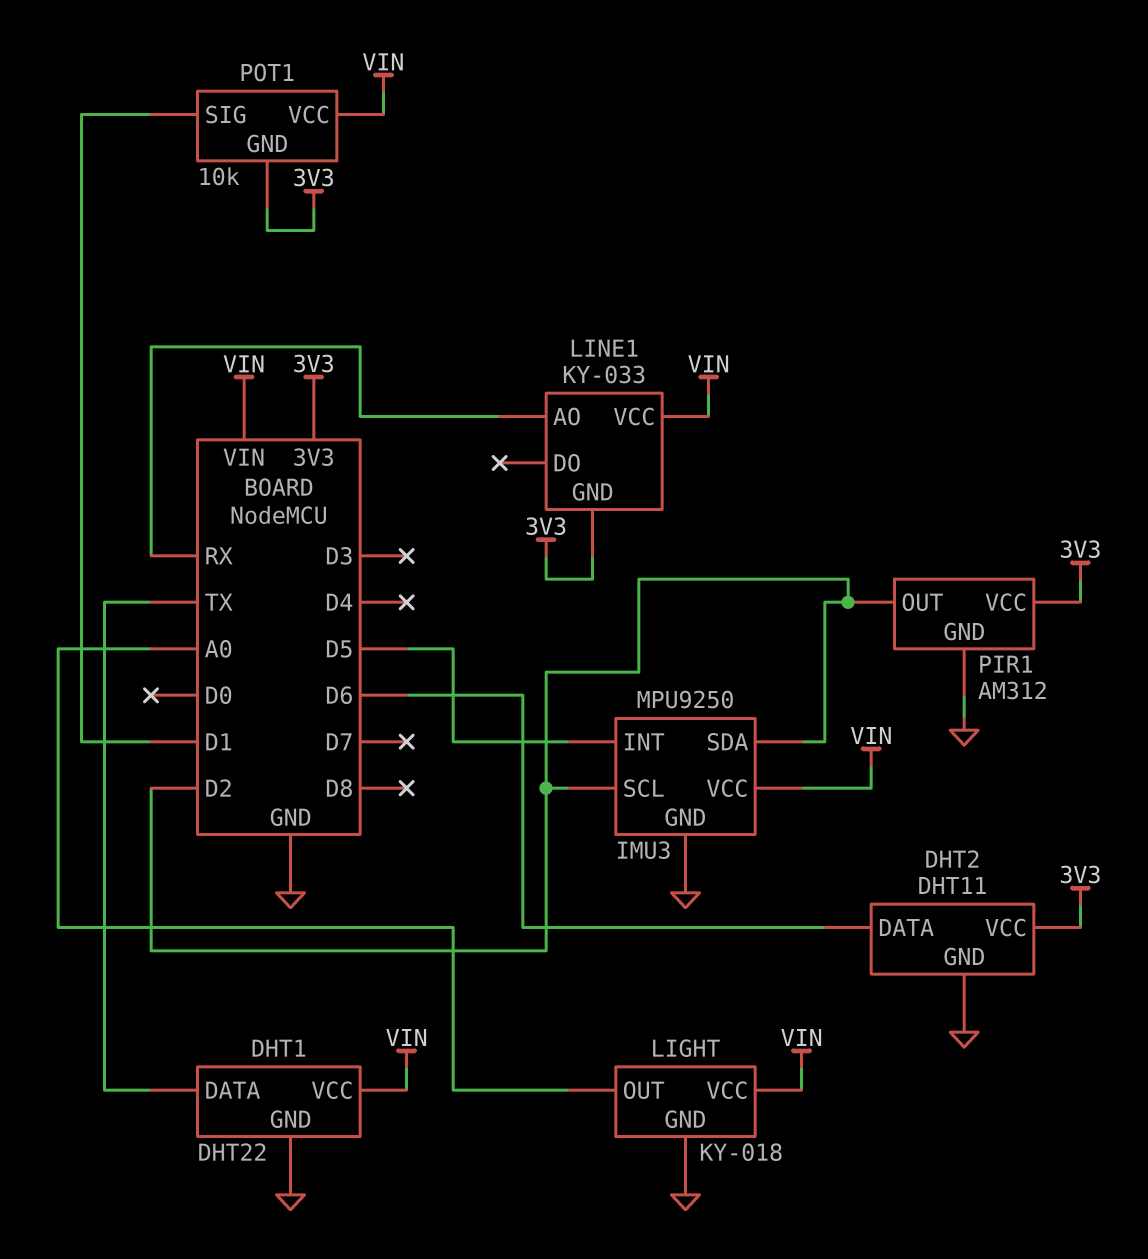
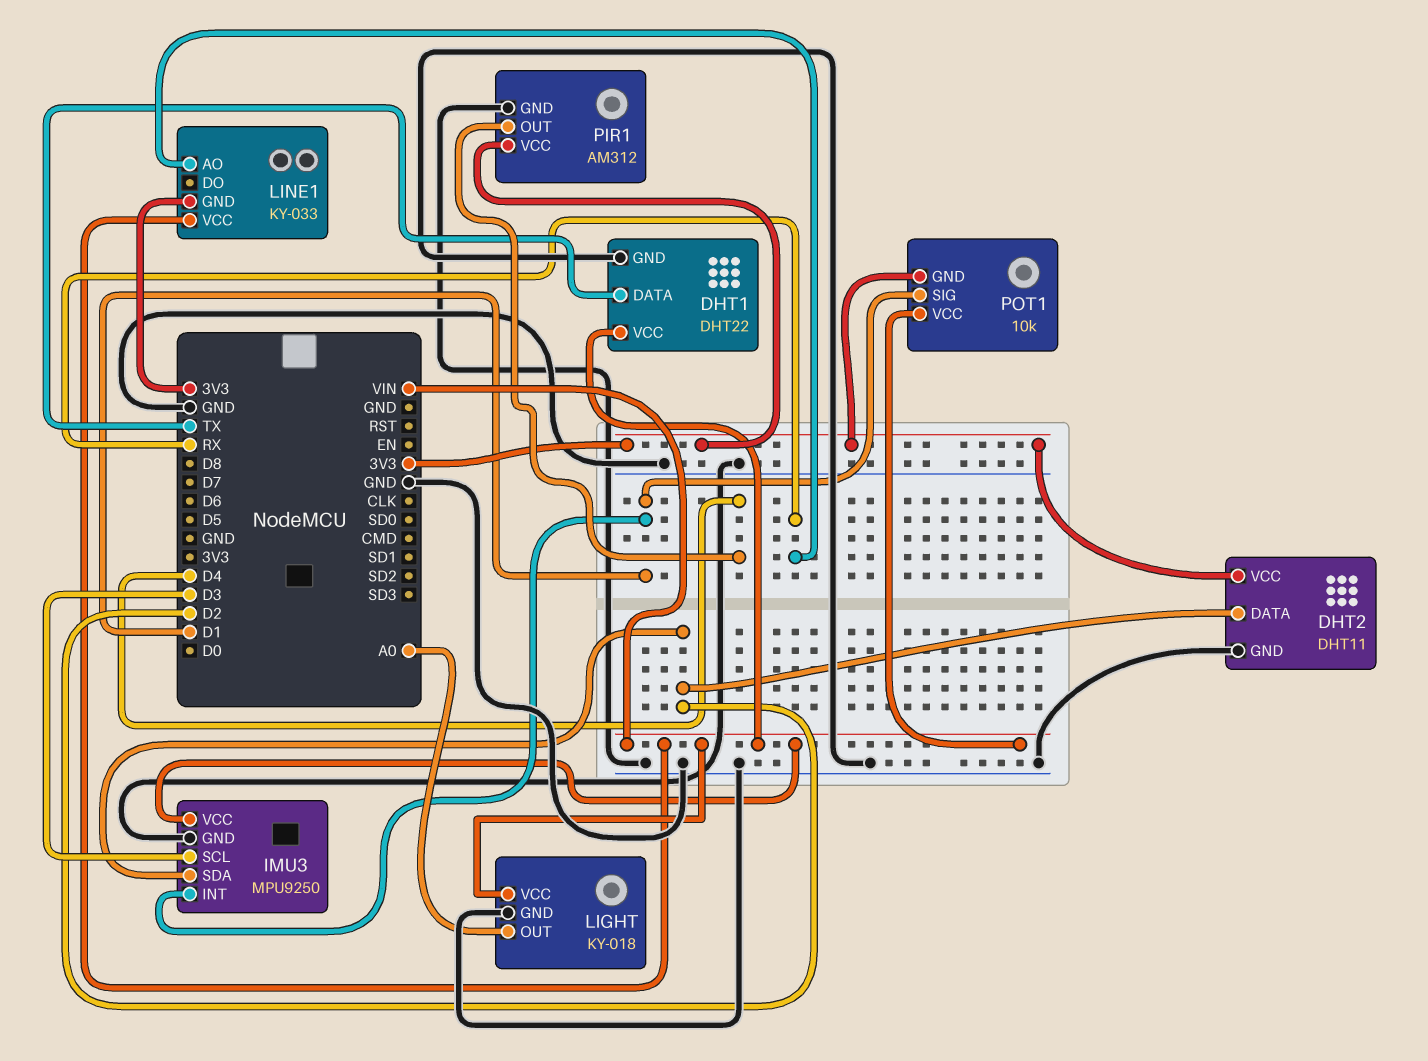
DHT2 pin DATA: D6 -> D2
IMU3 pin INT: D5 -> D1
IMU3 pin SCL: D2 -> D3
PIR1 pin OUT: D2 -> D4

